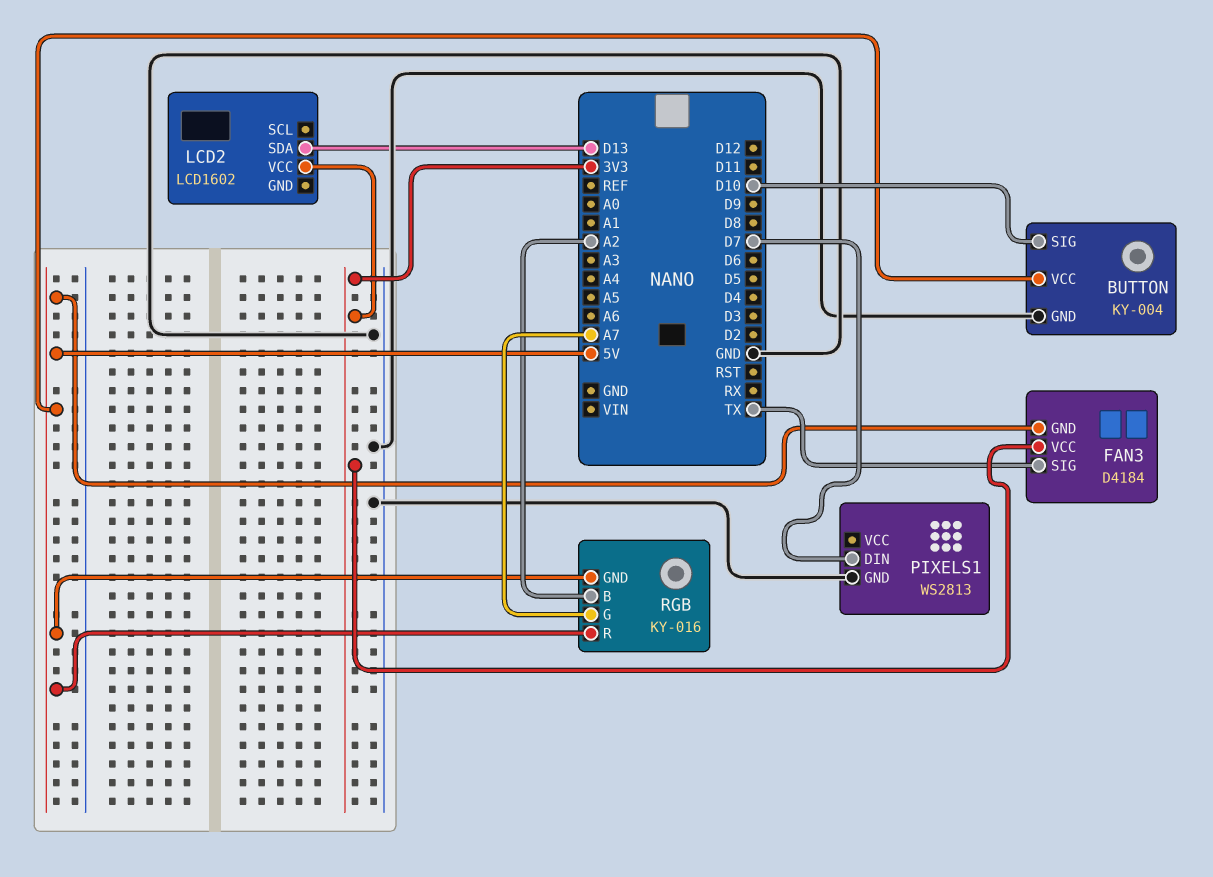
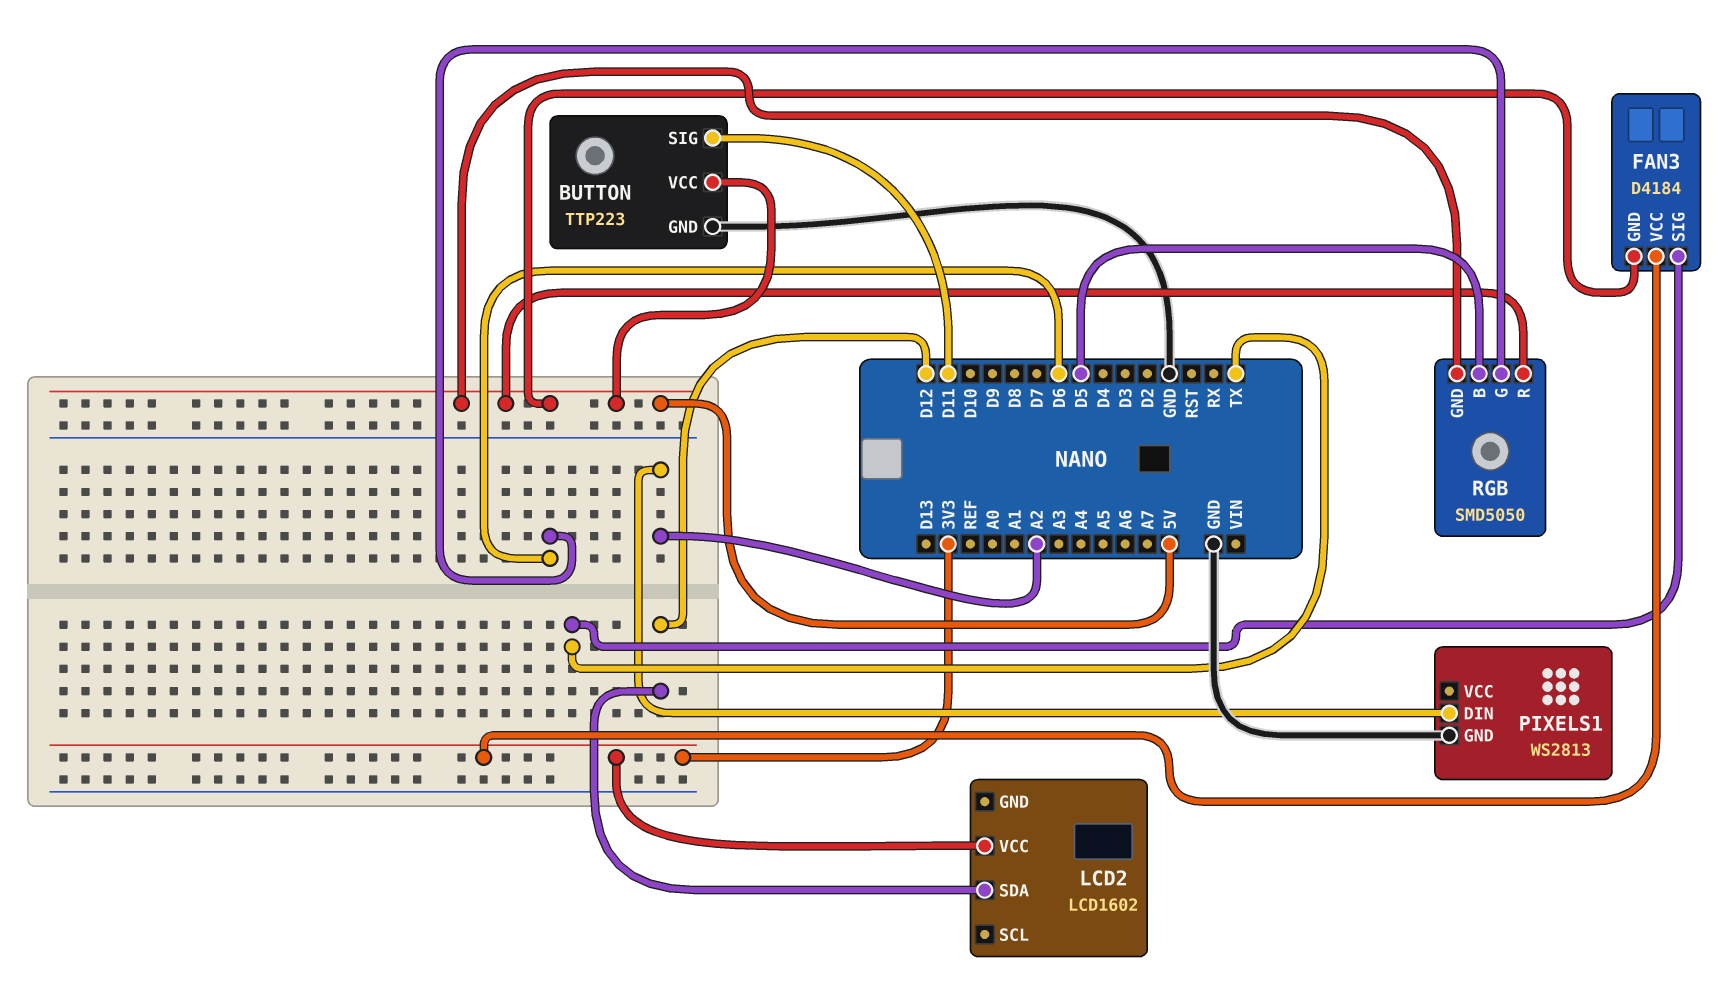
BUTTON: KY-004 -> TTP223
BUTTON pin SIG: D10 -> D11
LCD2 pin SDA: D13 -> D12
PIXELS1 pin DIN: D7 -> A2
RGB: KY-016 -> SMD5050
RGB pin B: A2 -> D5
RGB pin G: A7 -> D6

